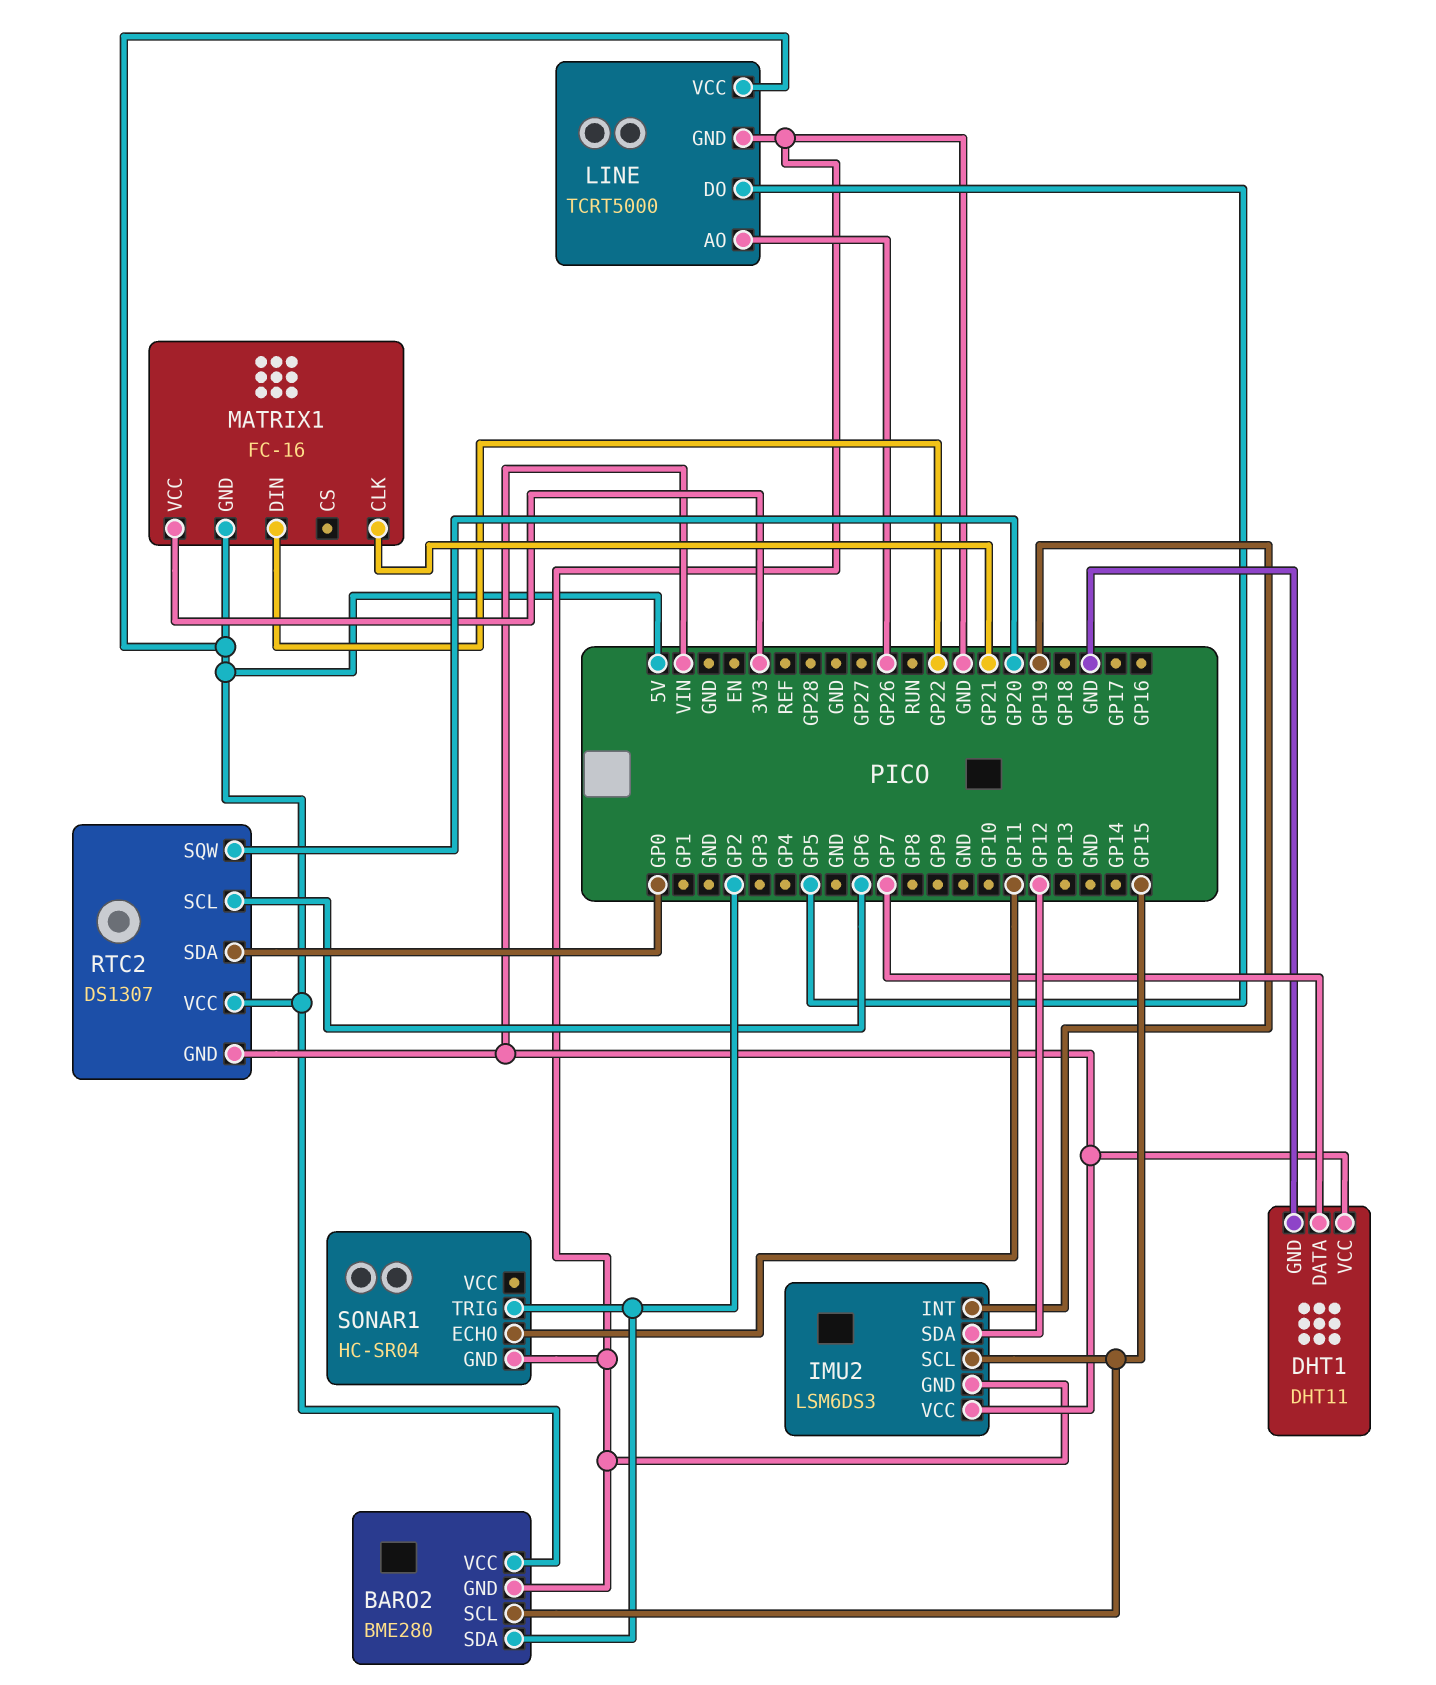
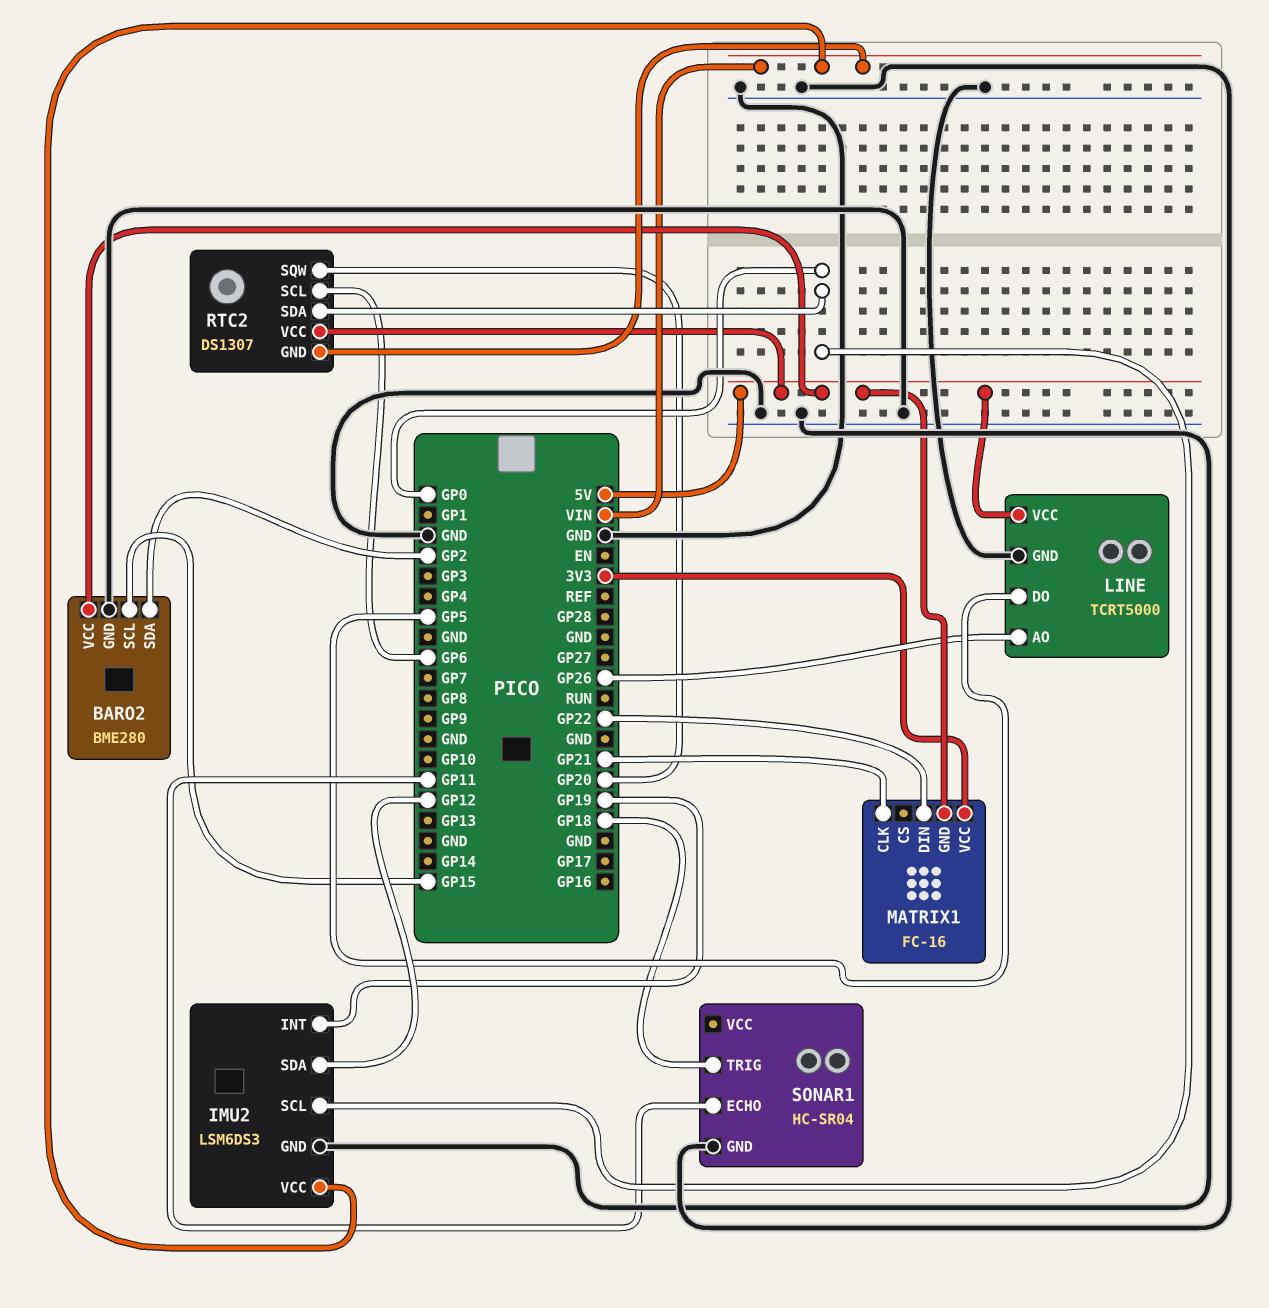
DHT1: DHT11 -> none
DHT1 pin DATA: GP7 -> none
DHT1 pin GND: GND -> none
DHT1 pin VCC: VIN -> none
IMU2 pin SCL: GP15 -> GP0
SONAR1 pin TRIG: GP2 -> GP18

